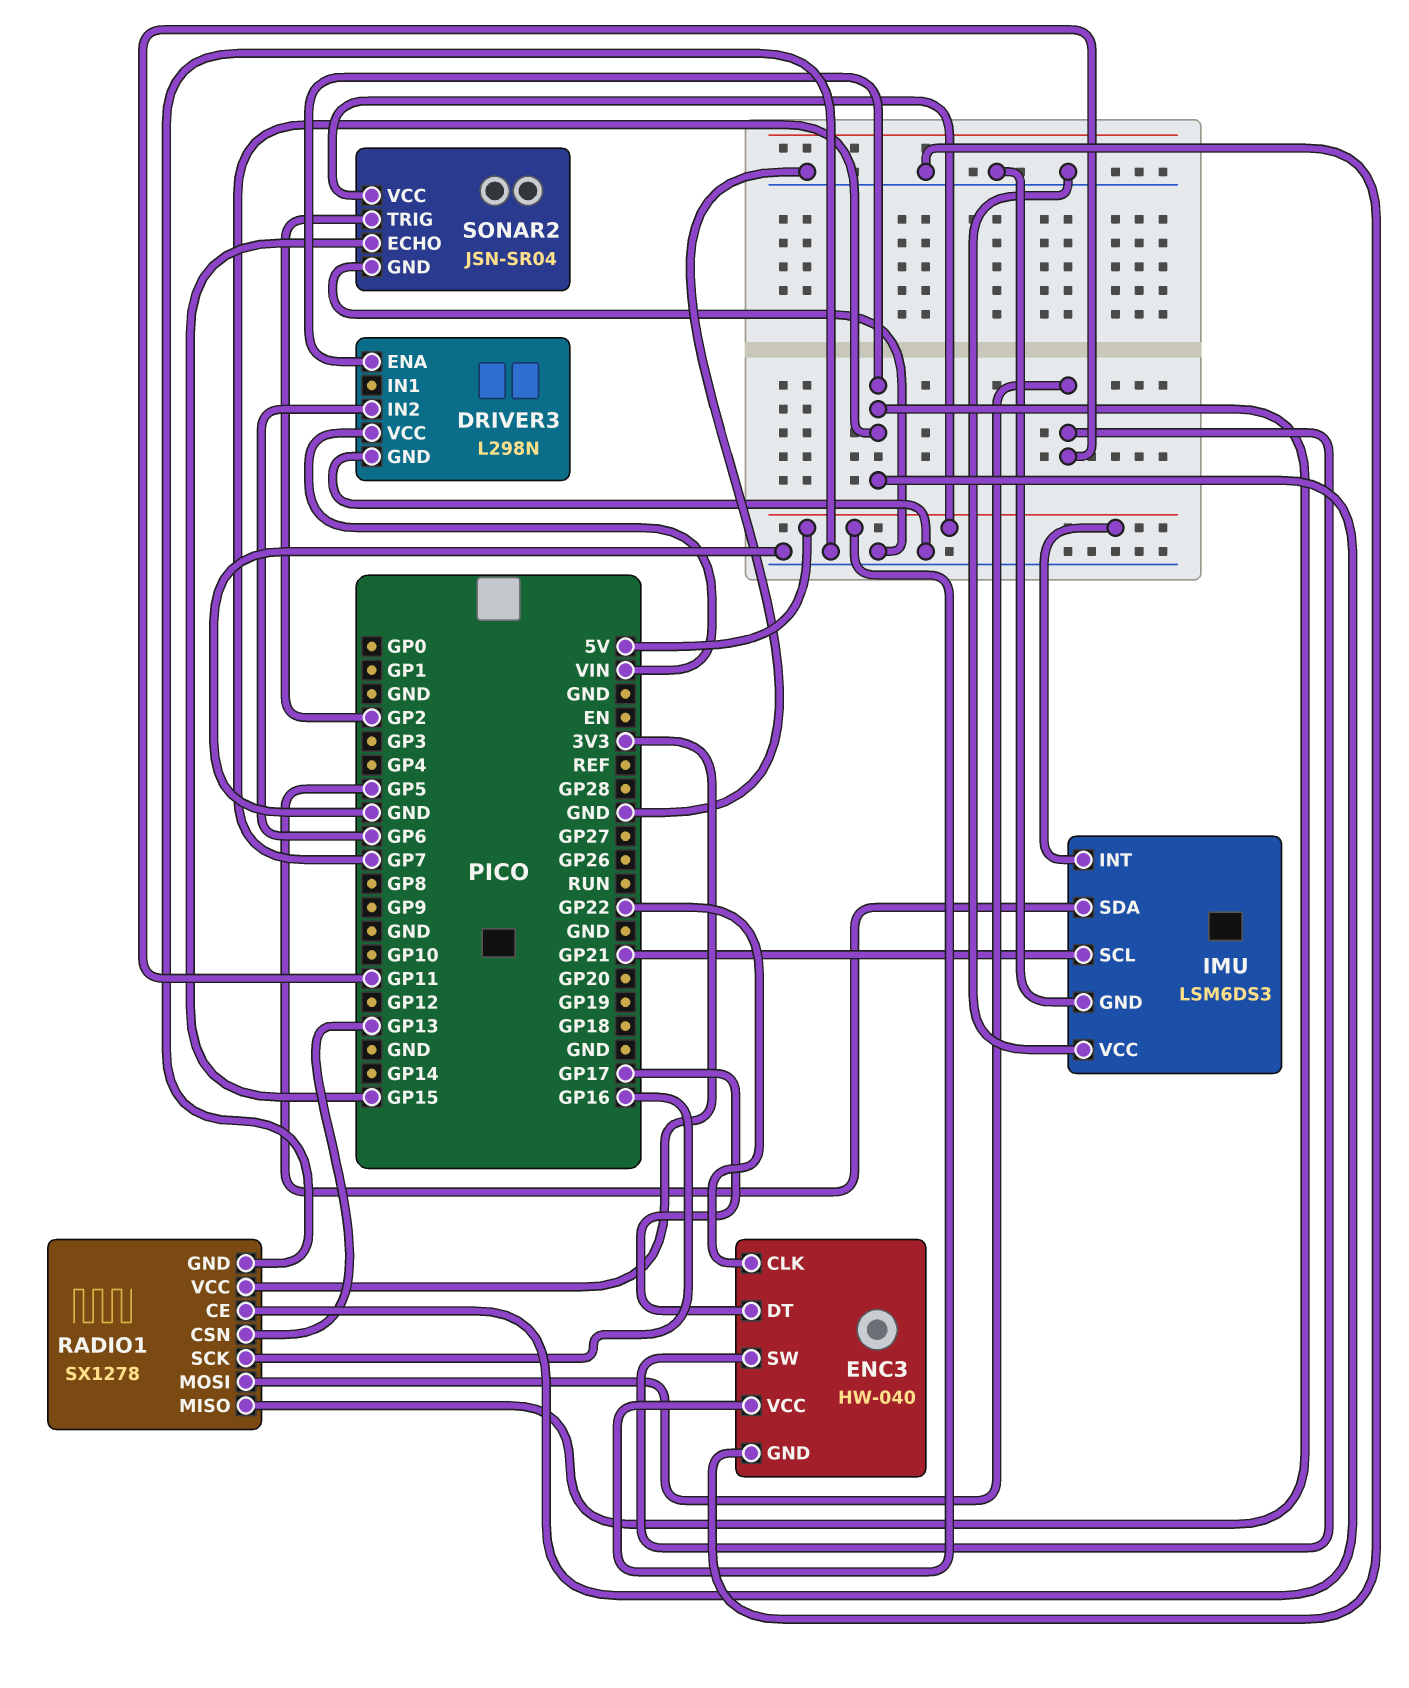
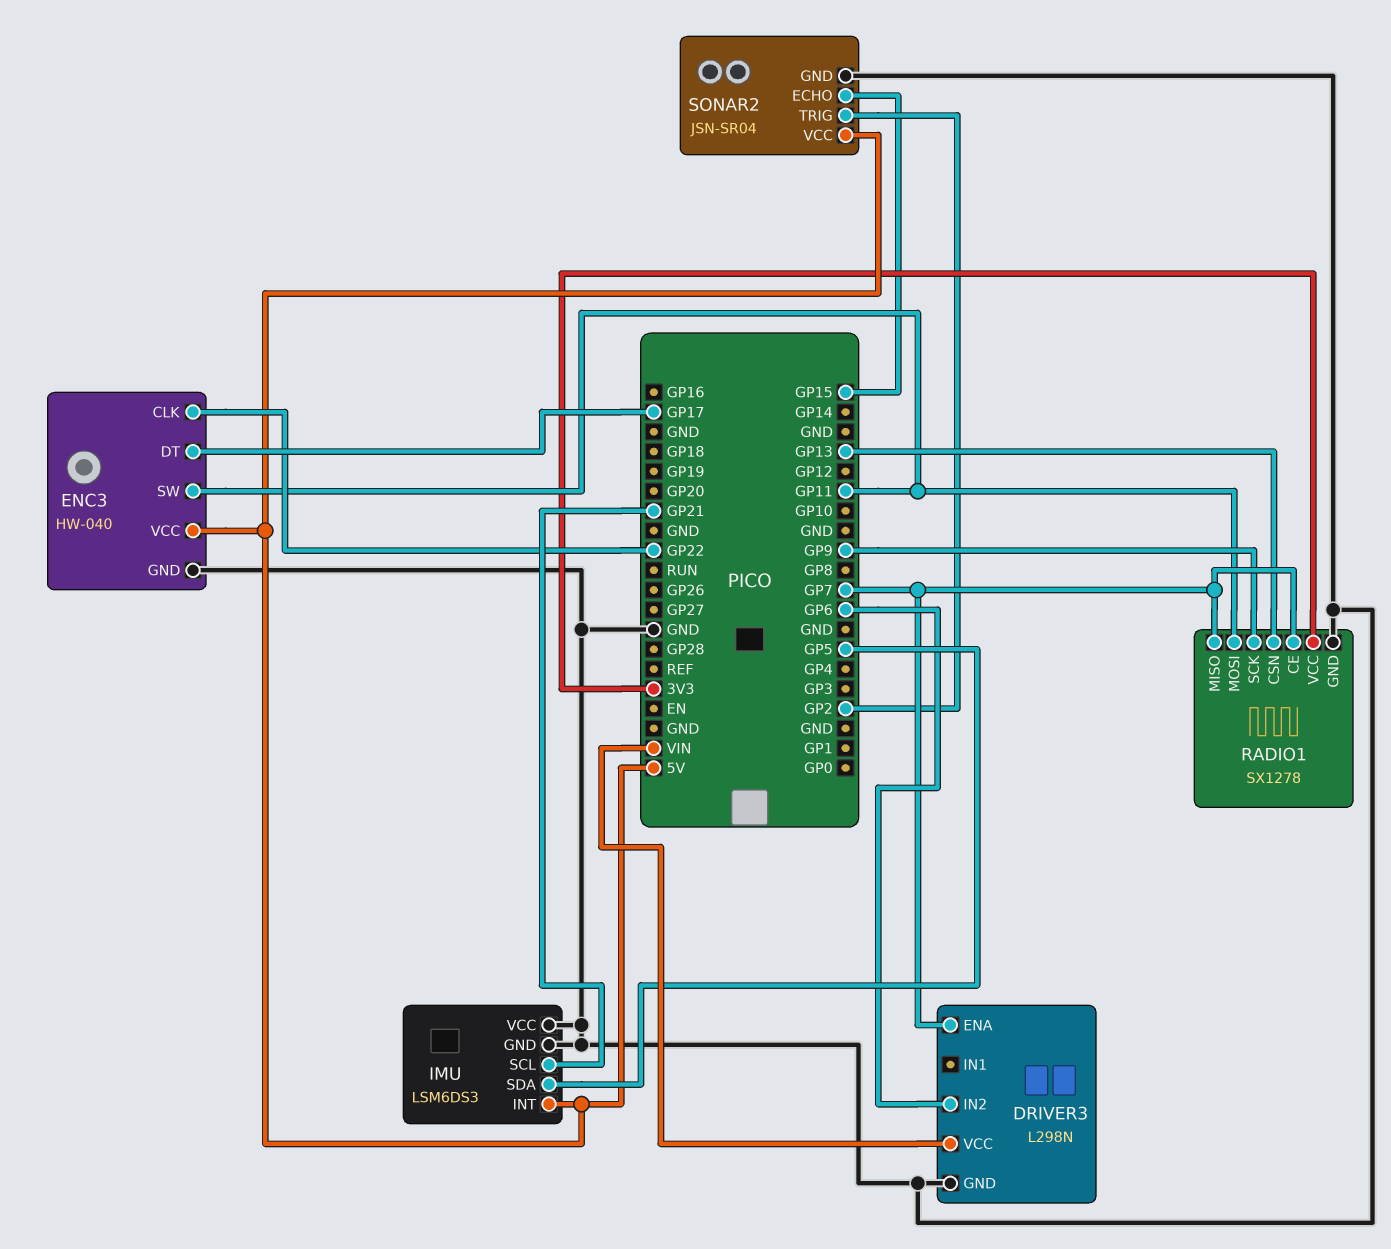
RADIO1 pin SCK: GP16 -> GP9

